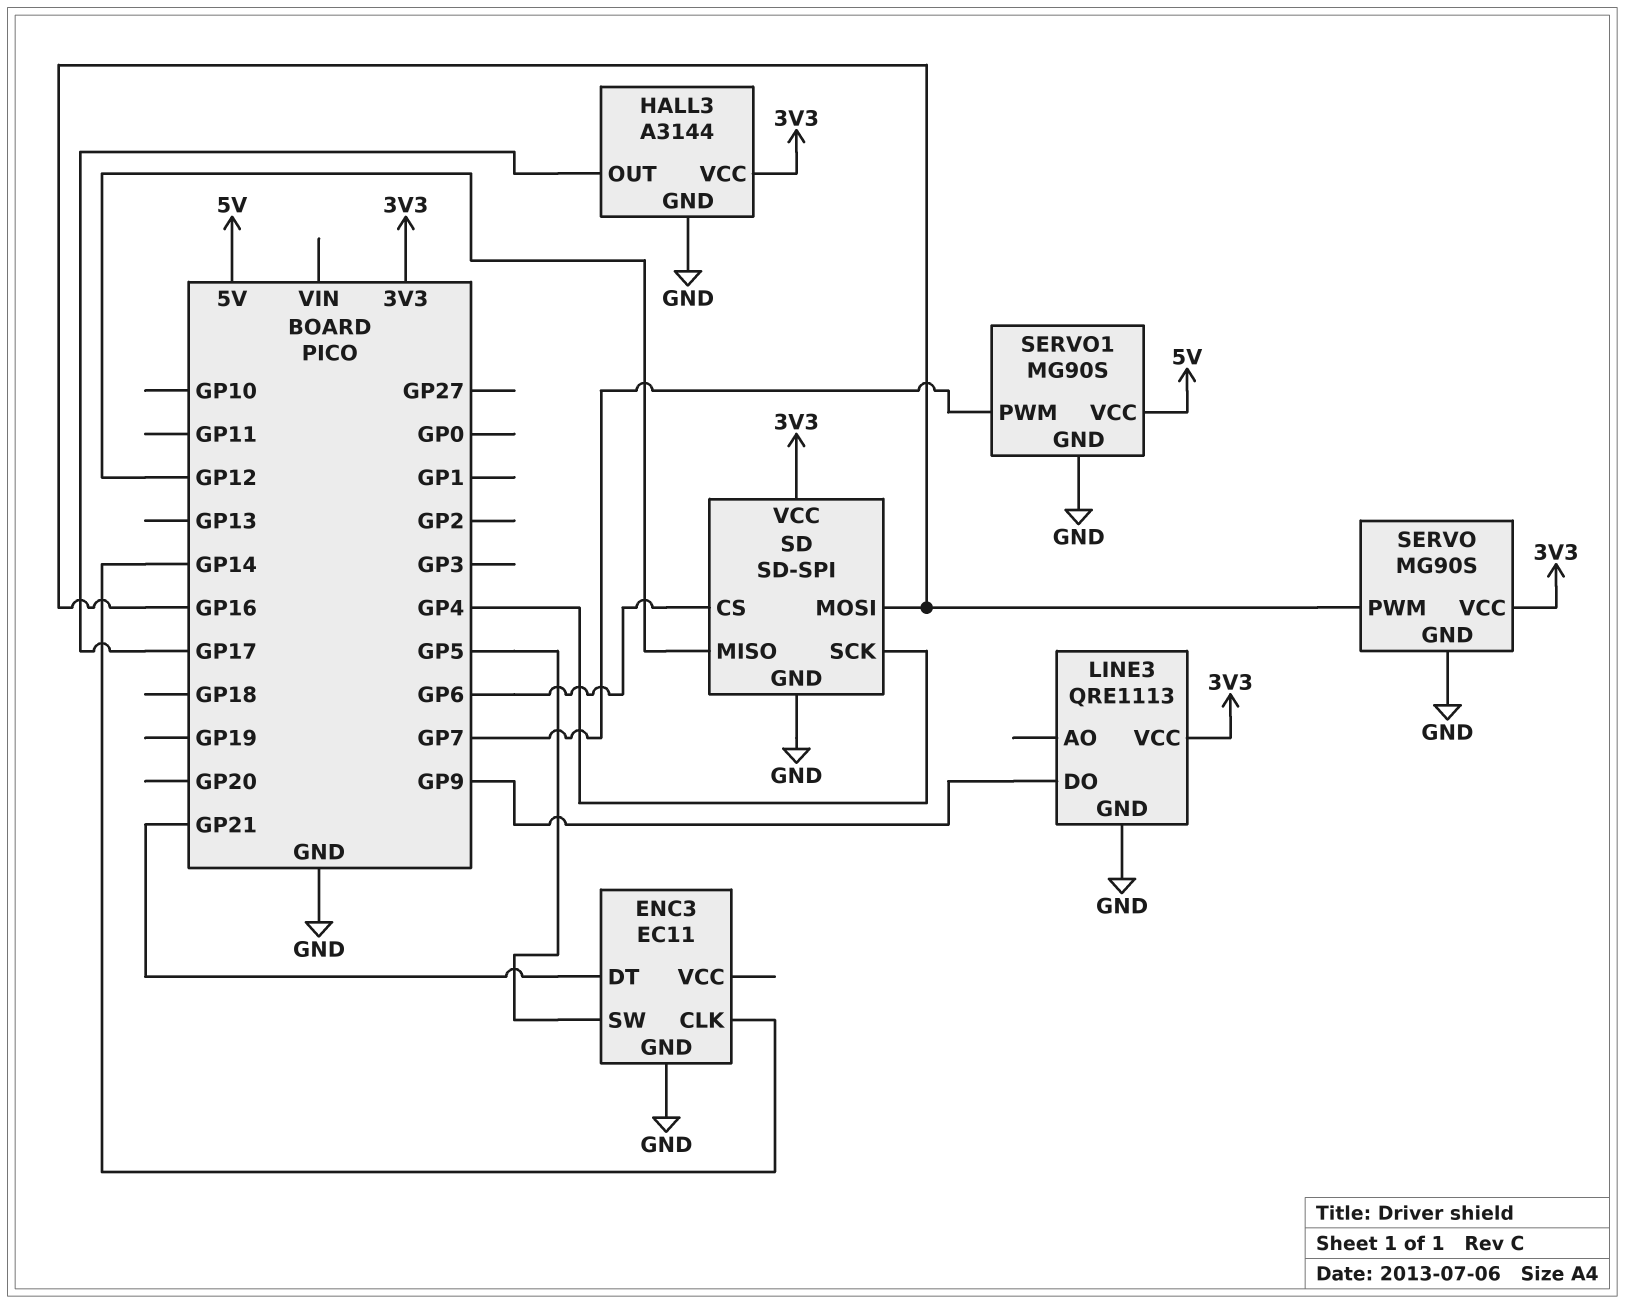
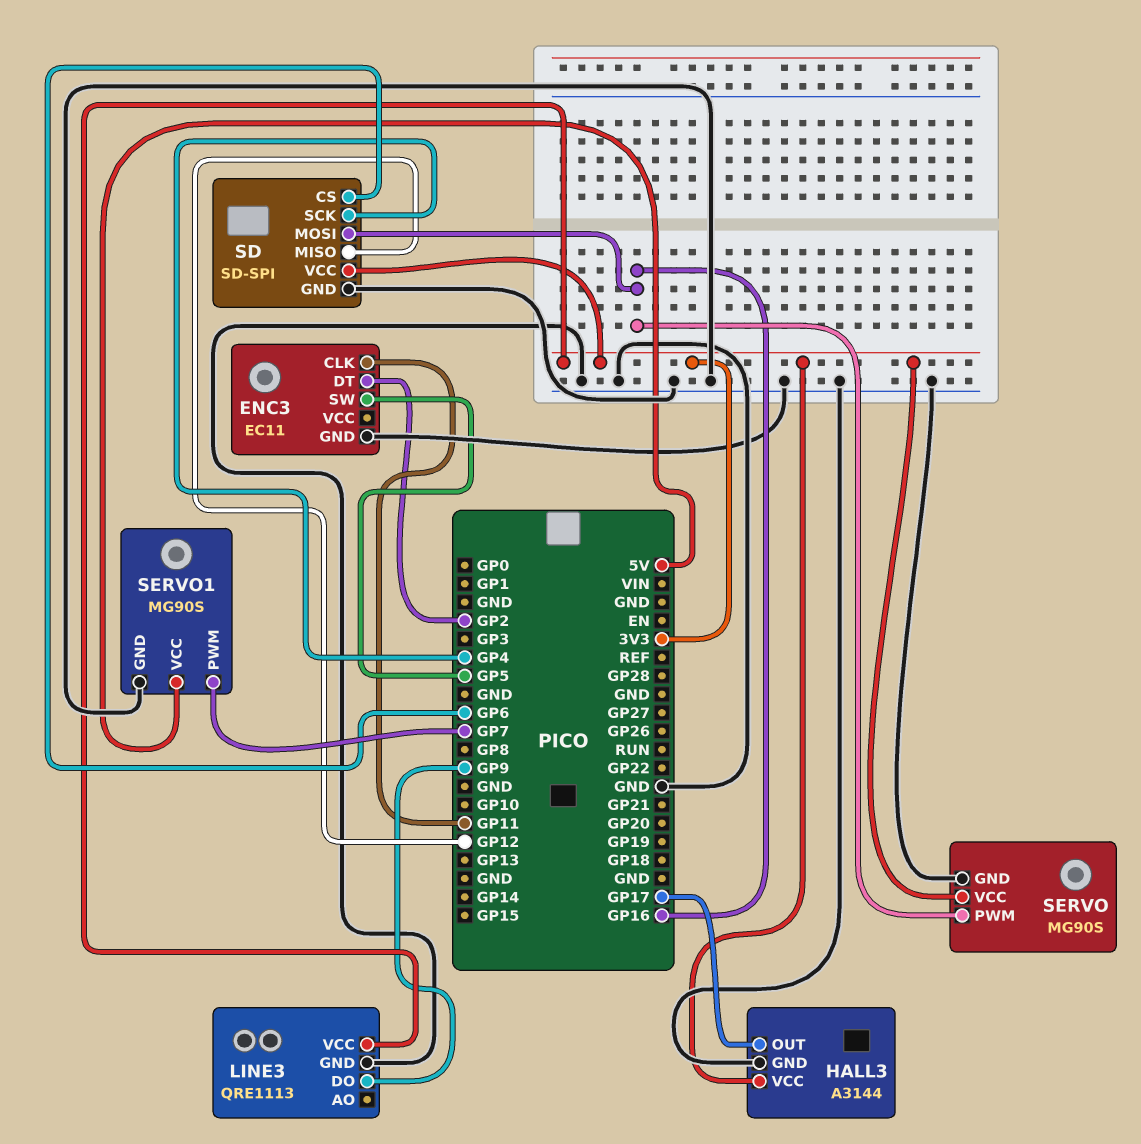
ENC3 pin CLK: GP14 -> GP11
ENC3 pin DT: GP21 -> GP2

